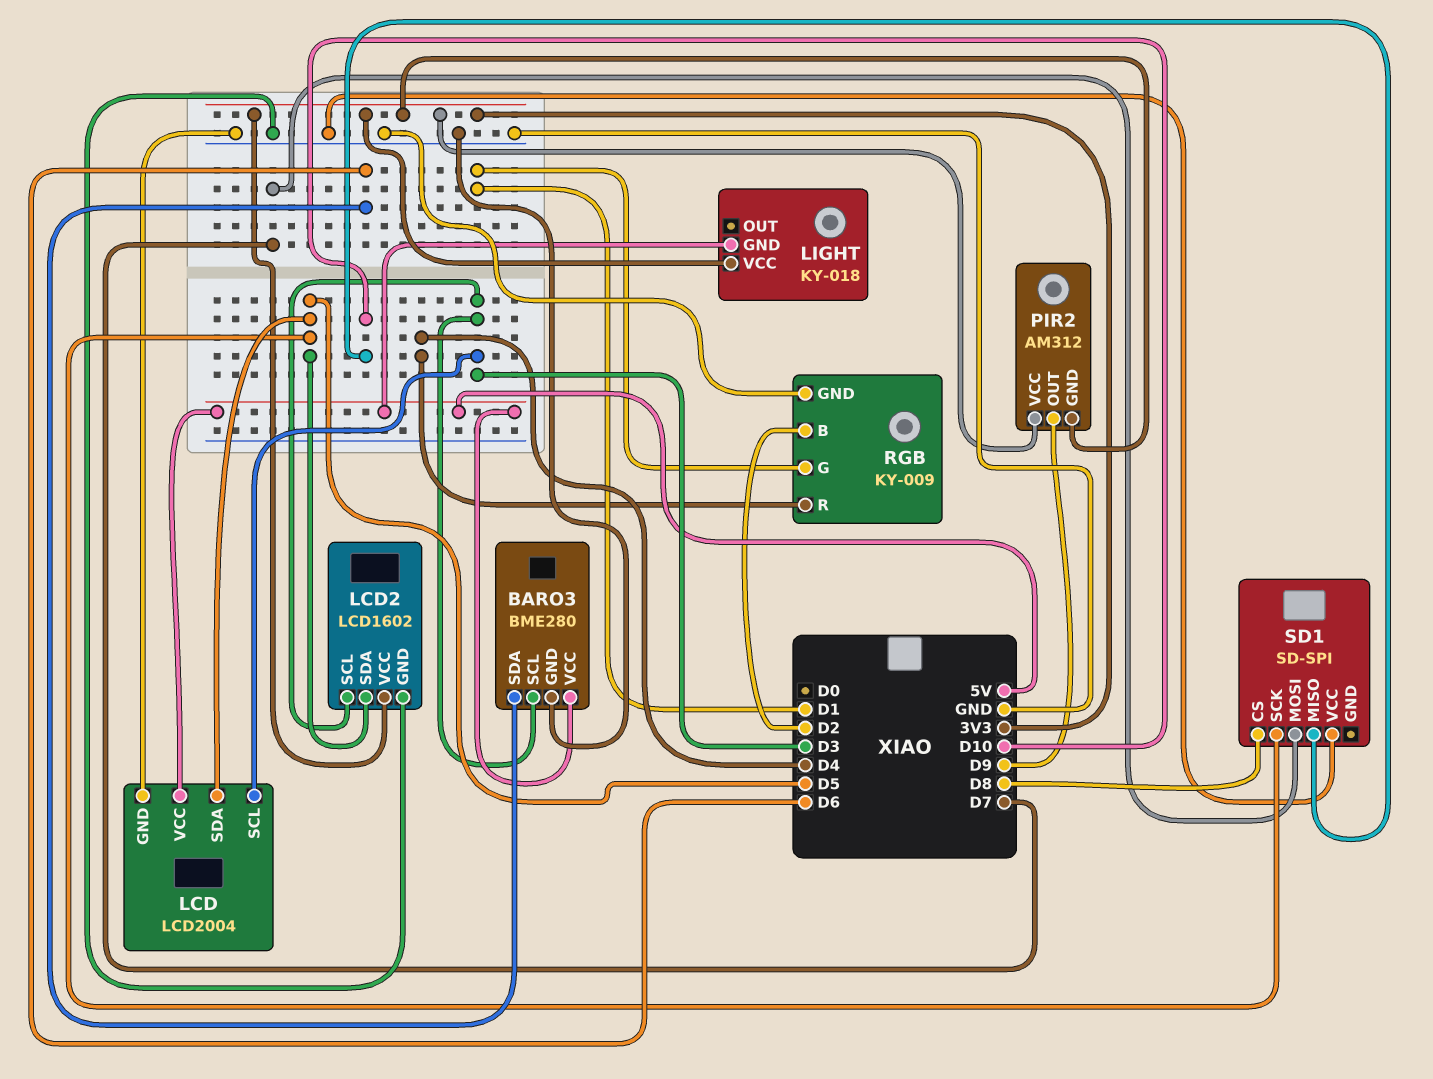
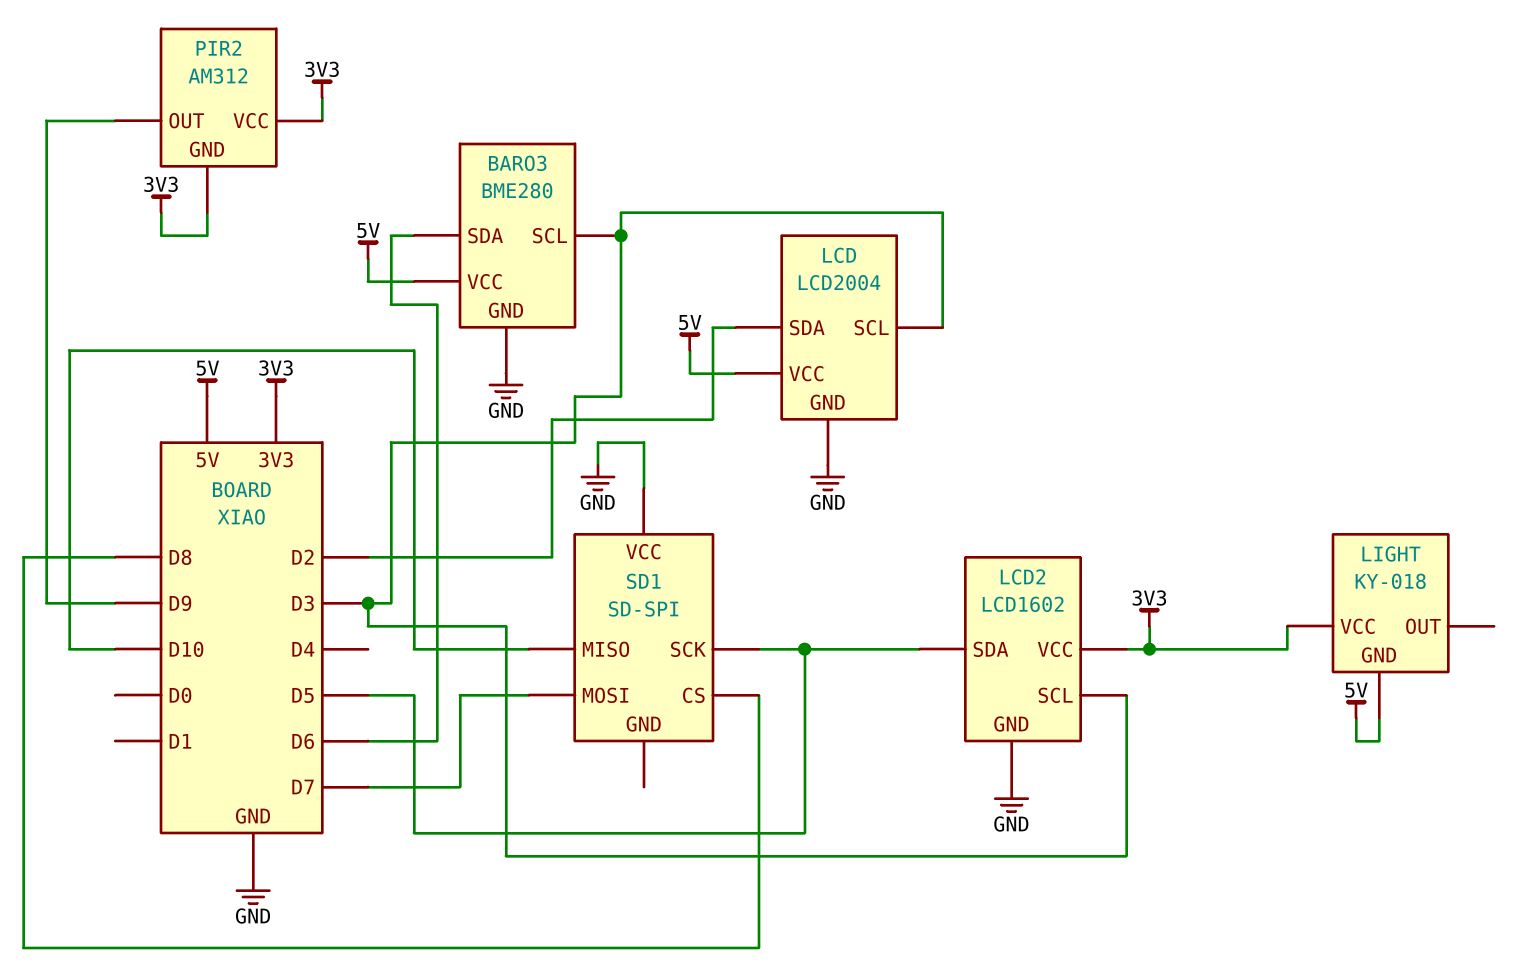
LCD pin SDA: D5 -> D2
RGB: KY-009 -> none
RGB pin B: D2 -> none
RGB pin G: D1 -> none
RGB pin GND: GND -> none
RGB pin R: D4 -> none

